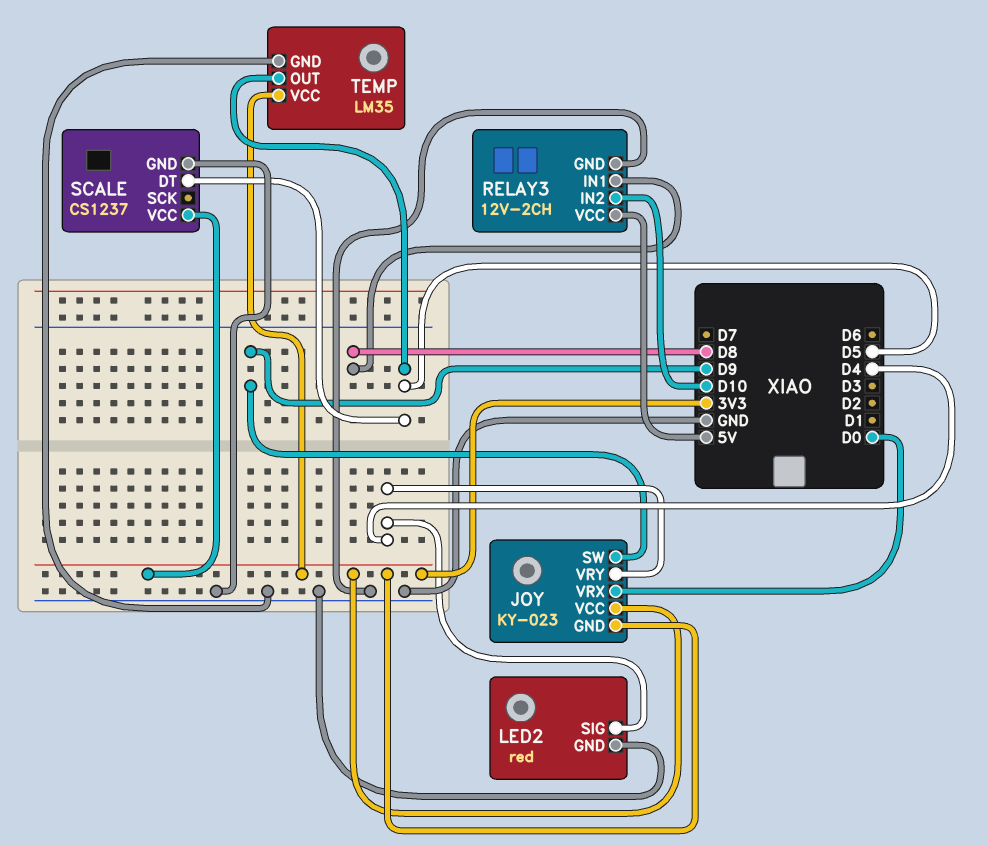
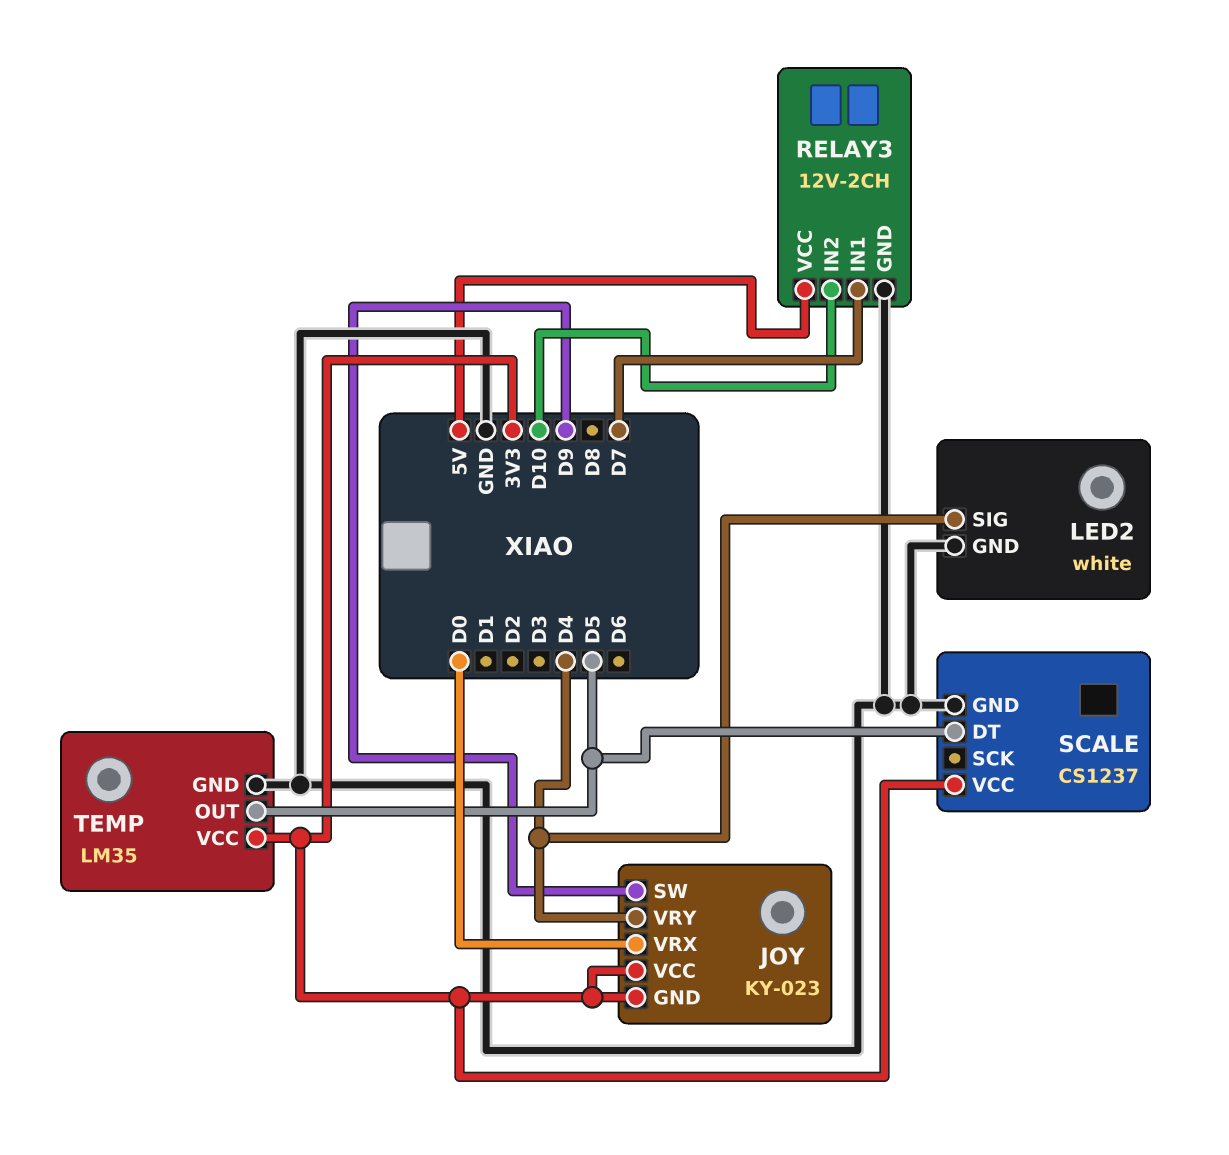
LED2: red -> white
RELAY3 pin IN1: D8 -> D7

